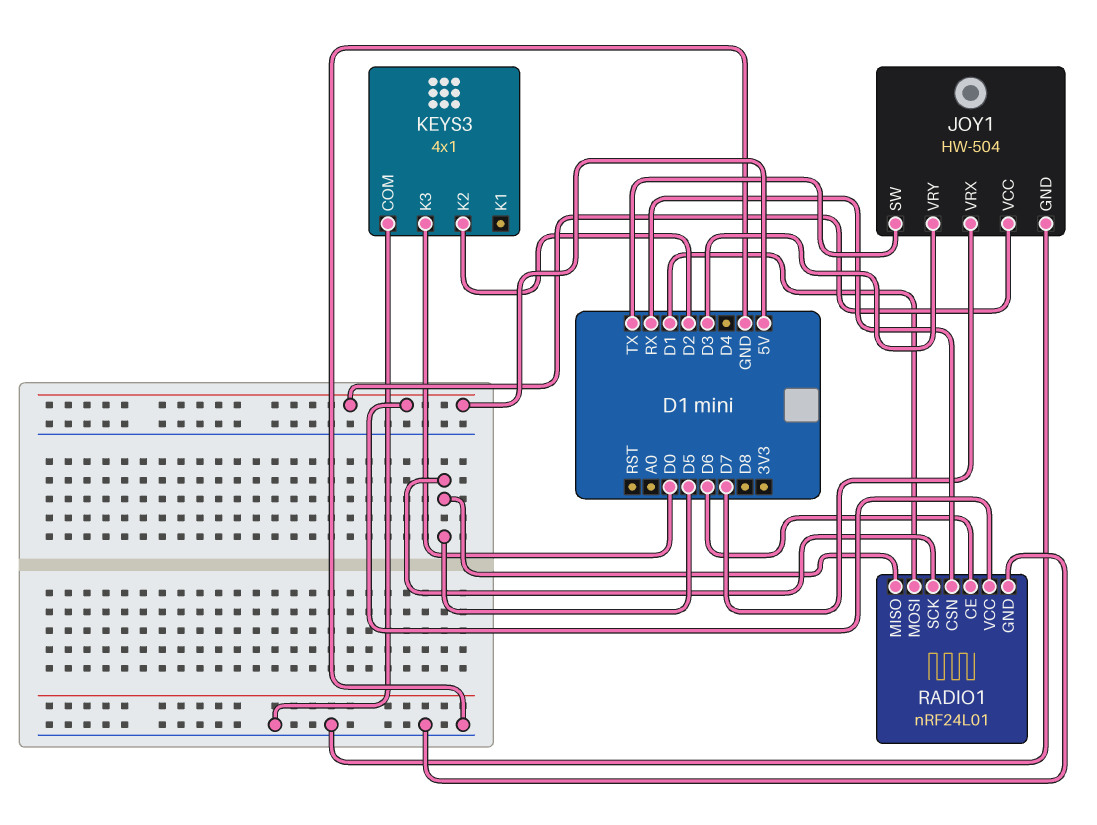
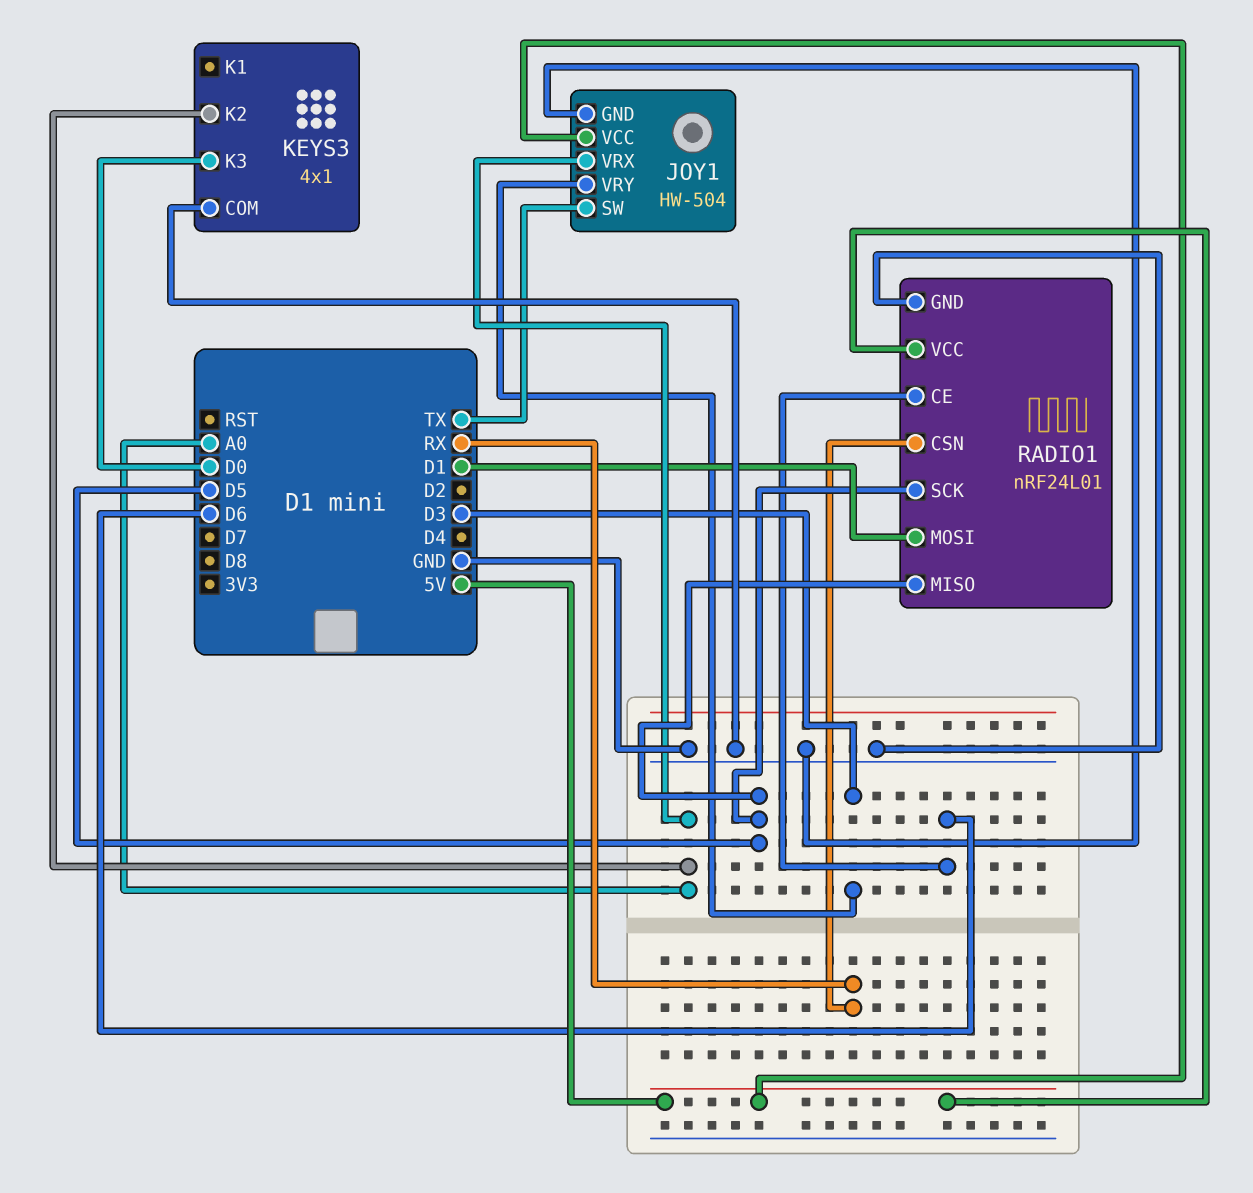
JOY1 pin VRX: D7 -> A0
KEYS3 pin K2: D2 -> A0

